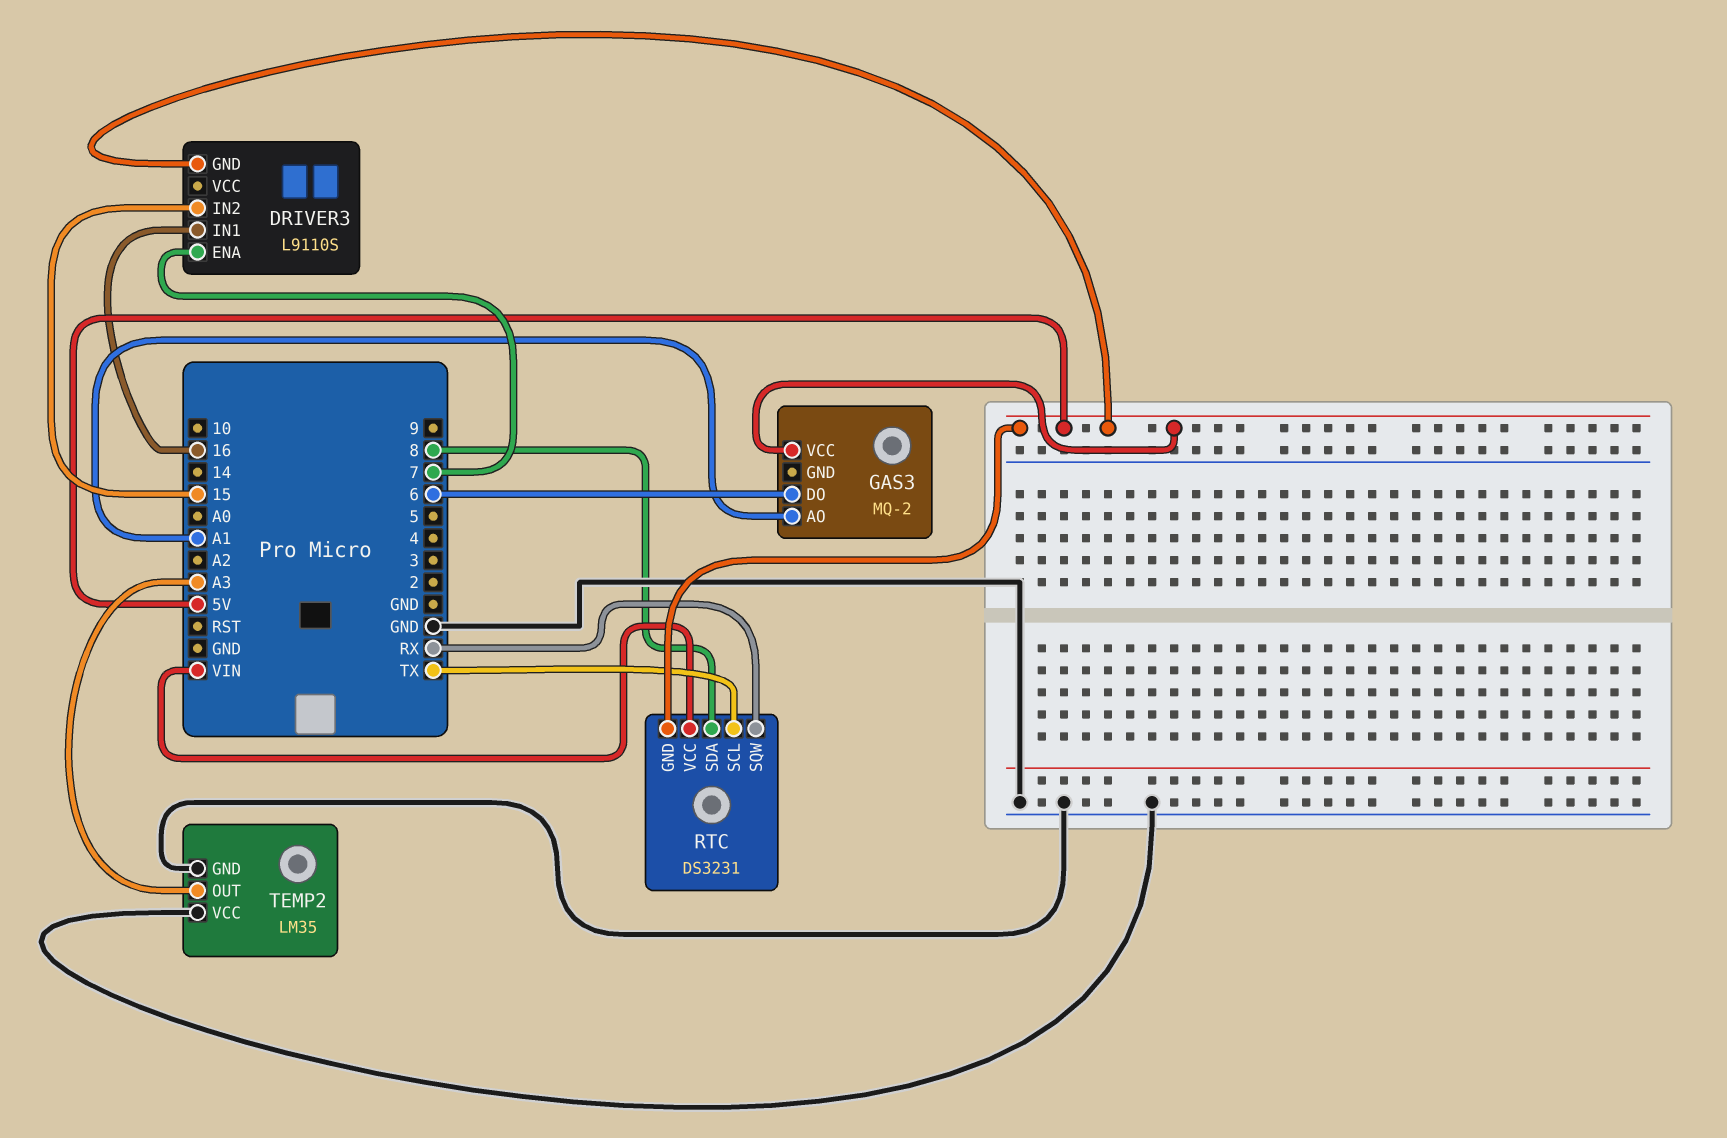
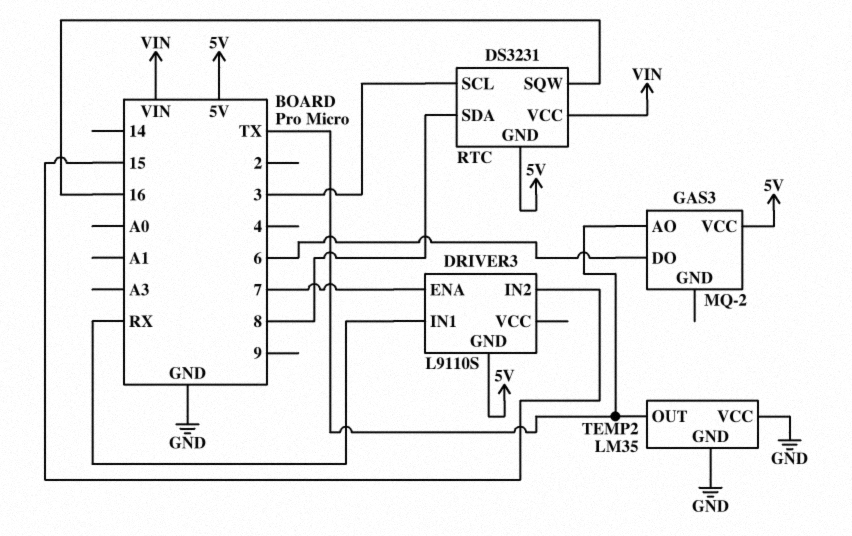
DRIVER3 pin IN1: 16 -> RX
GAS3 pin AO: A1 -> TX
RTC pin SCL: TX -> 3
RTC pin SQW: RX -> 16
TEMP2 pin OUT: A3 -> TX

